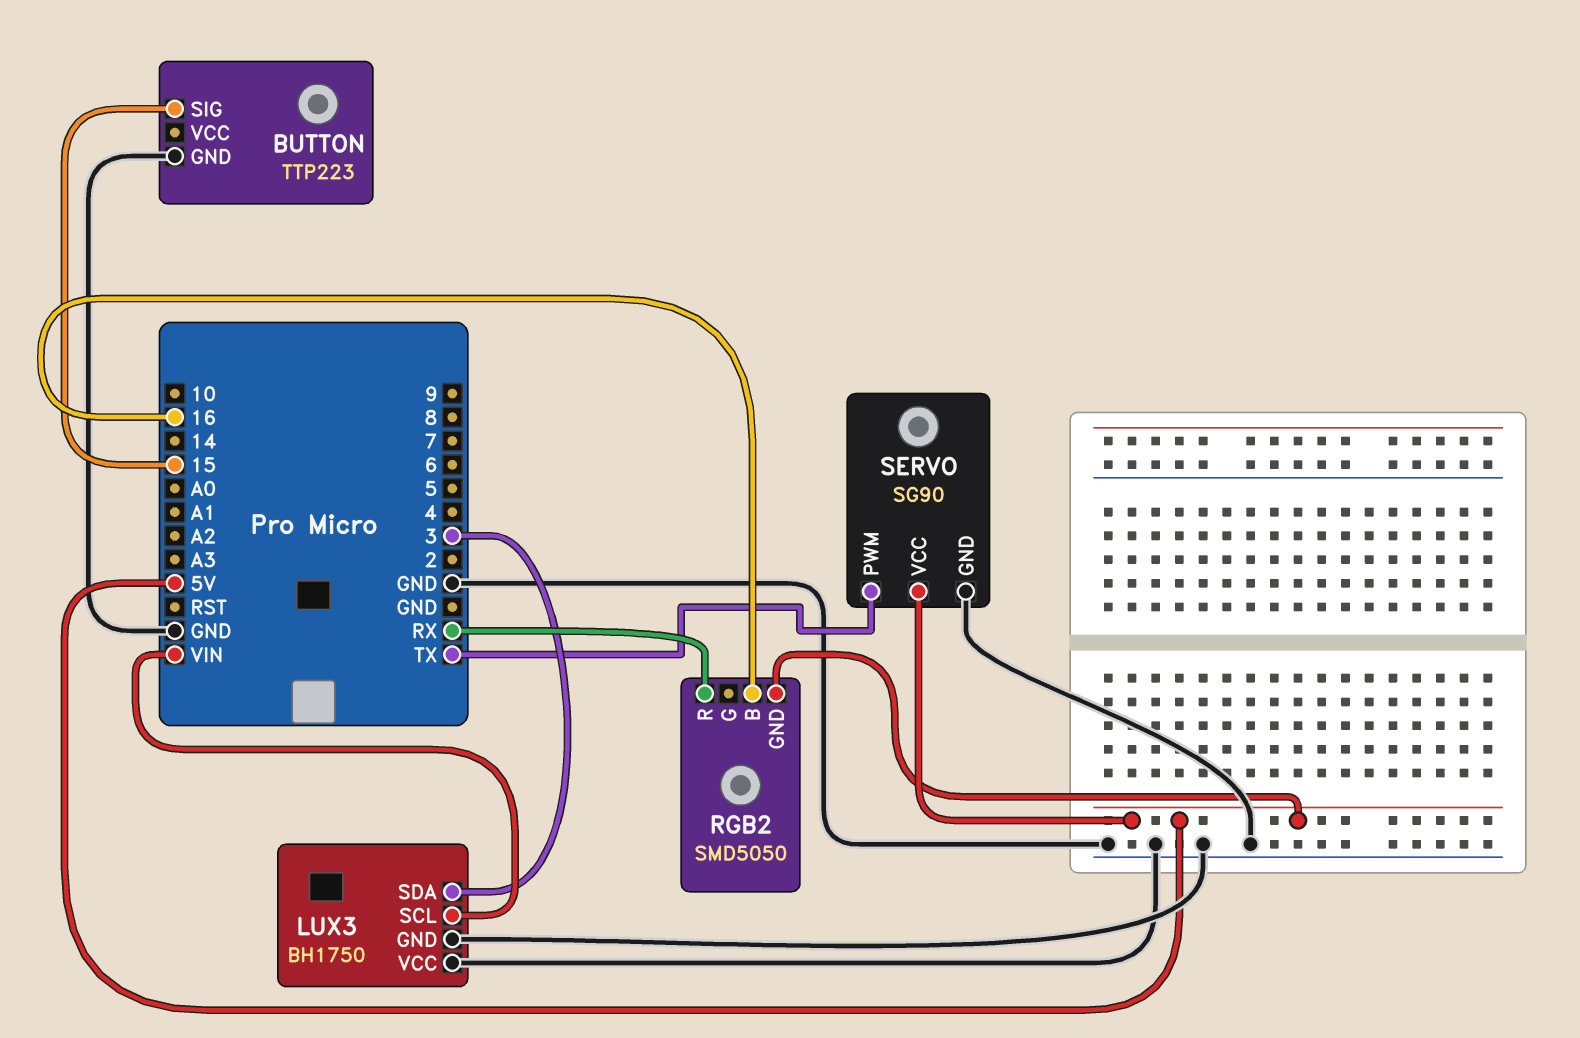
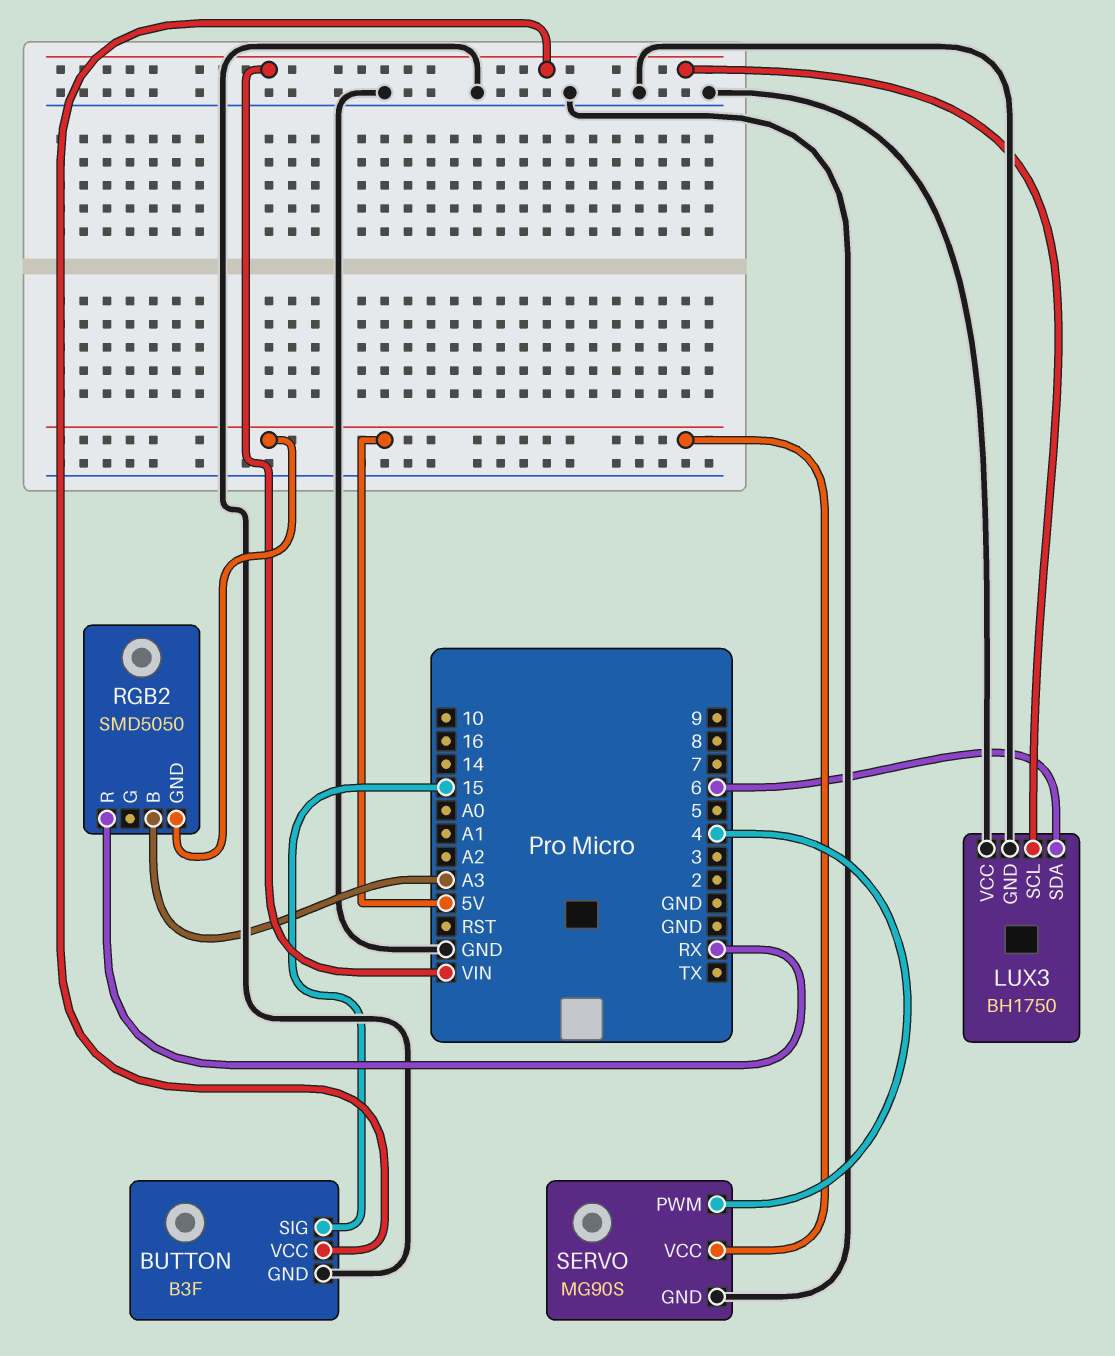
BUTTON: TTP223 -> B3F
BUTTON pin VCC: none -> VIN
LUX3 pin SDA: 3 -> 6
RGB2 pin B: 16 -> A3
SERVO: SG90 -> MG90S
SERVO pin PWM: TX -> 4

